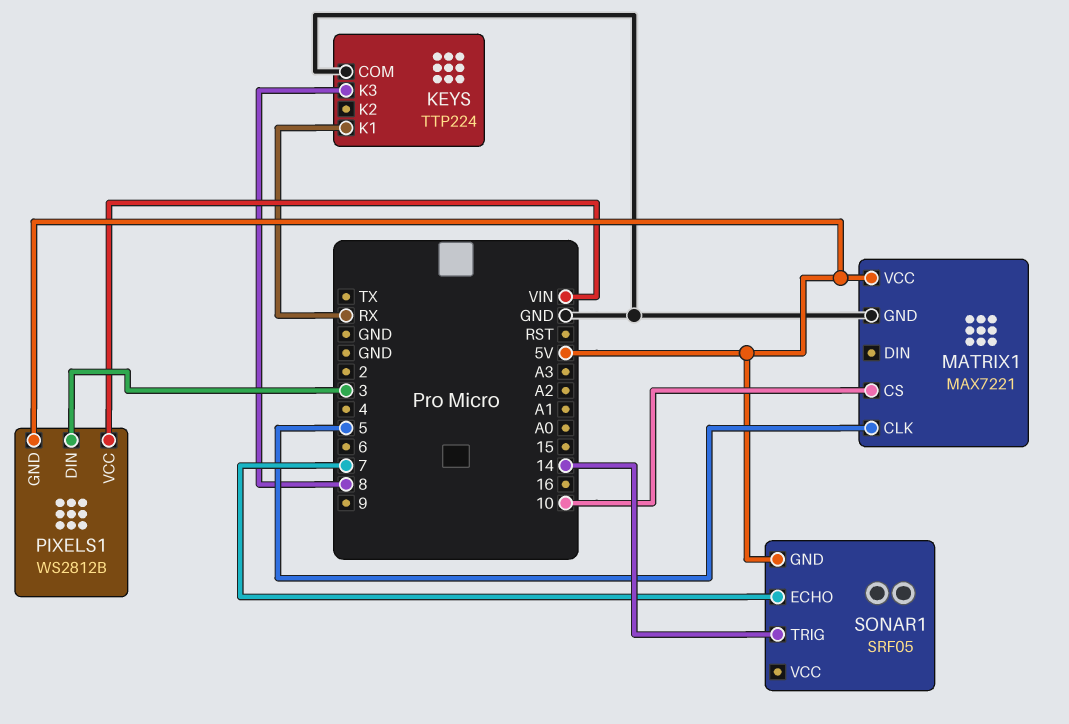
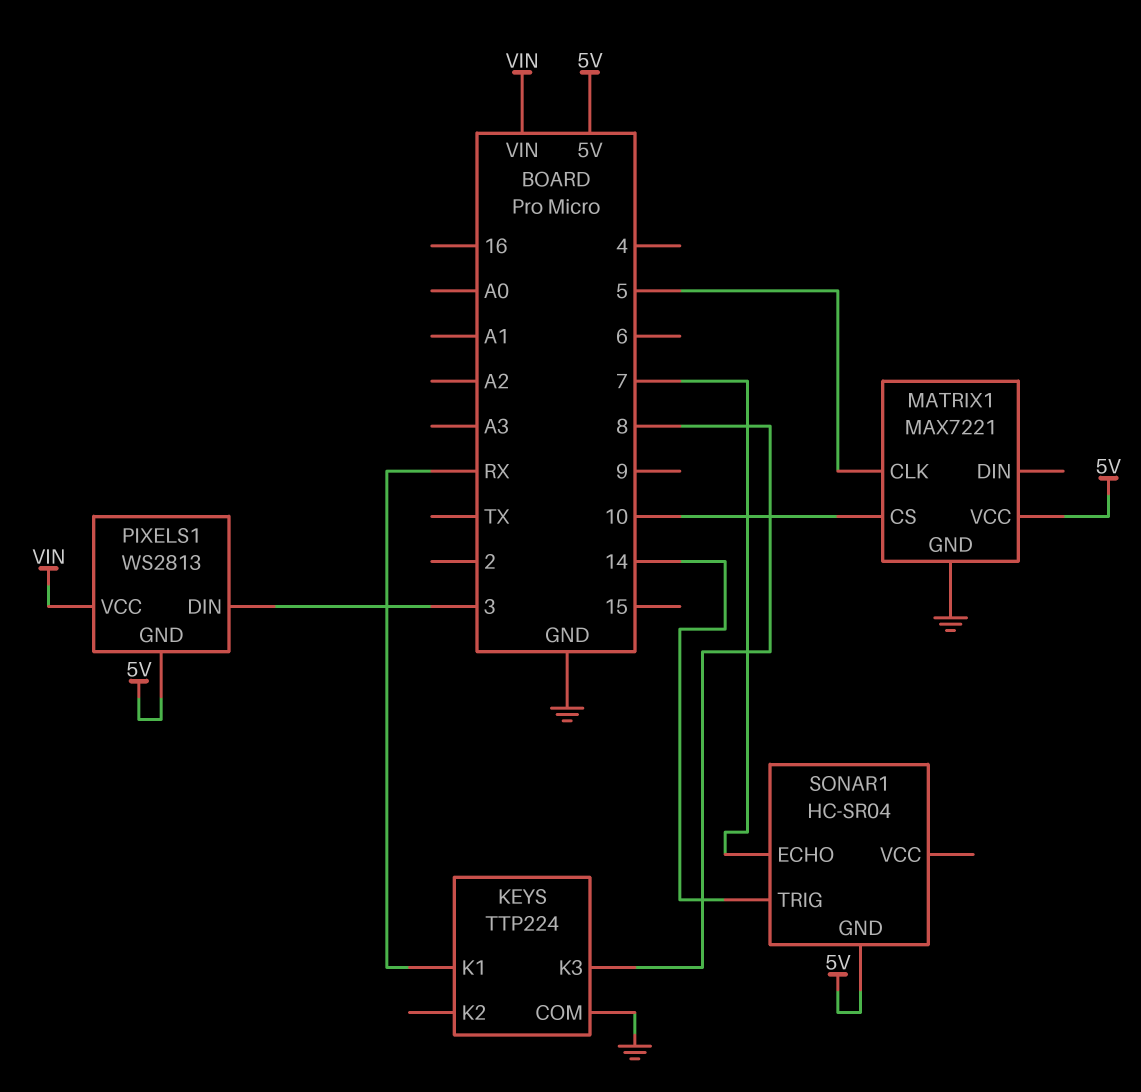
PIXELS1: WS2812B -> WS2813
SONAR1: SRF05 -> HC-SR04

